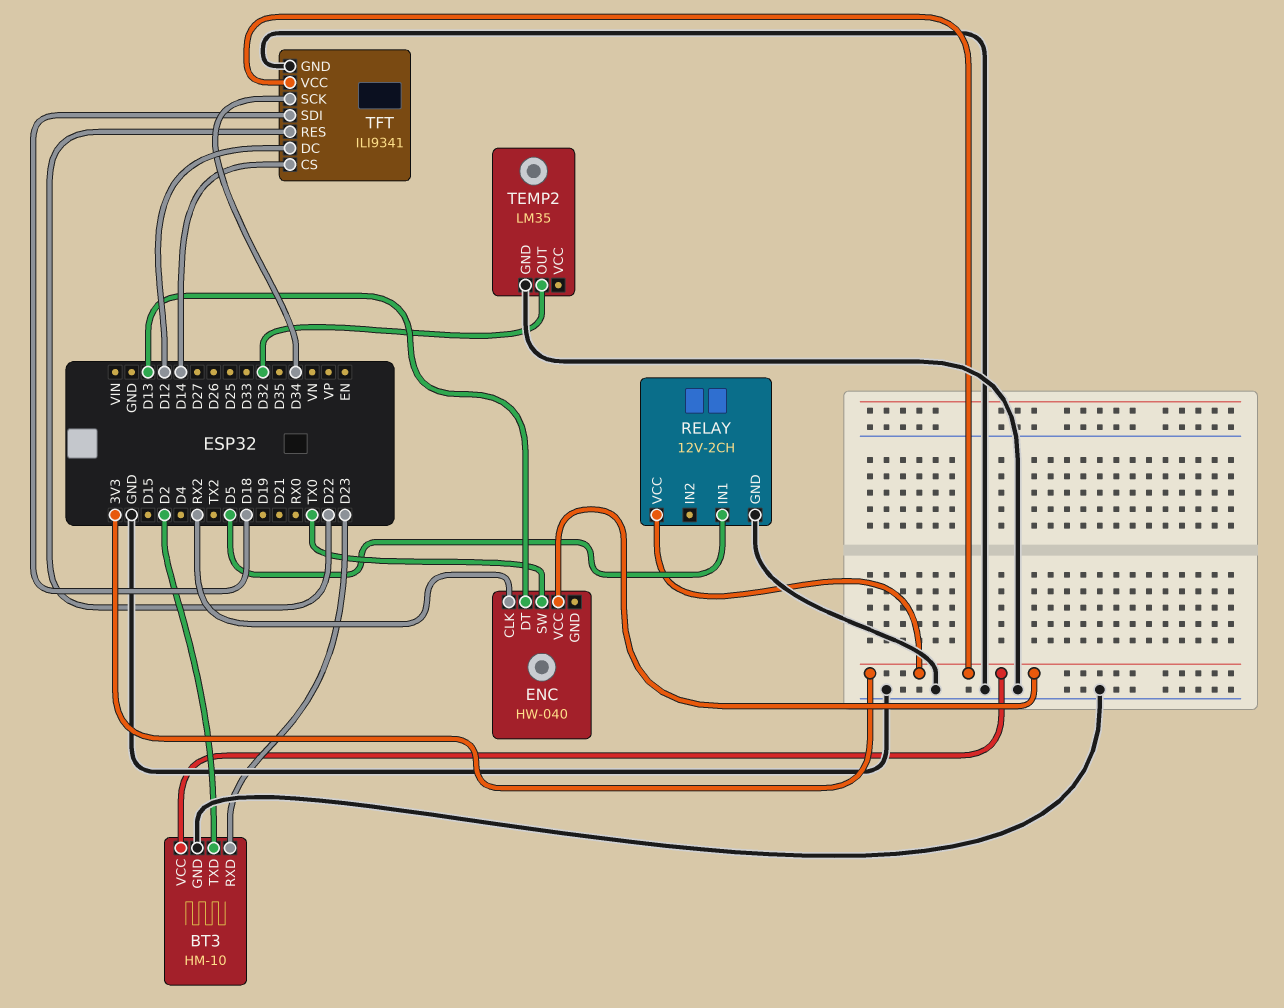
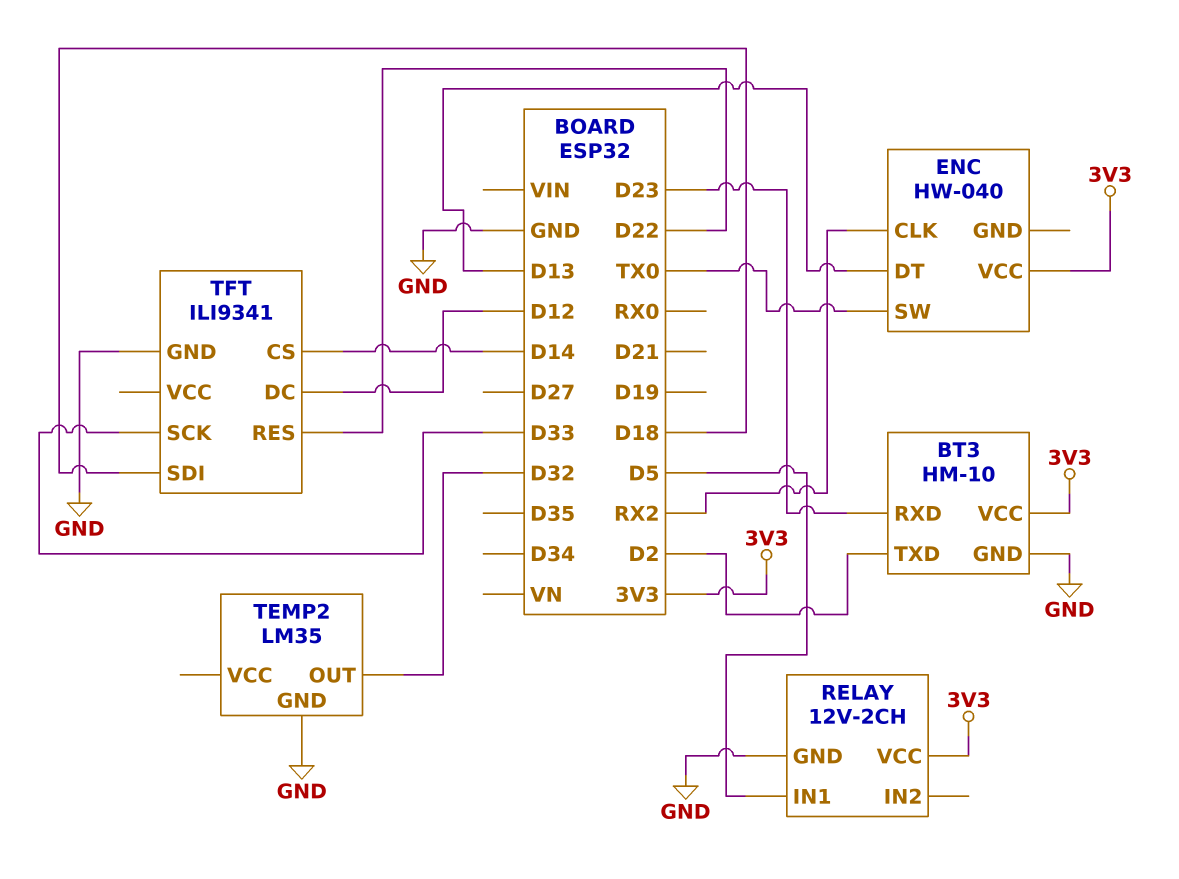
TFT pin SCK: D34 -> D33
TFT pin VCC: 3V3 -> none

